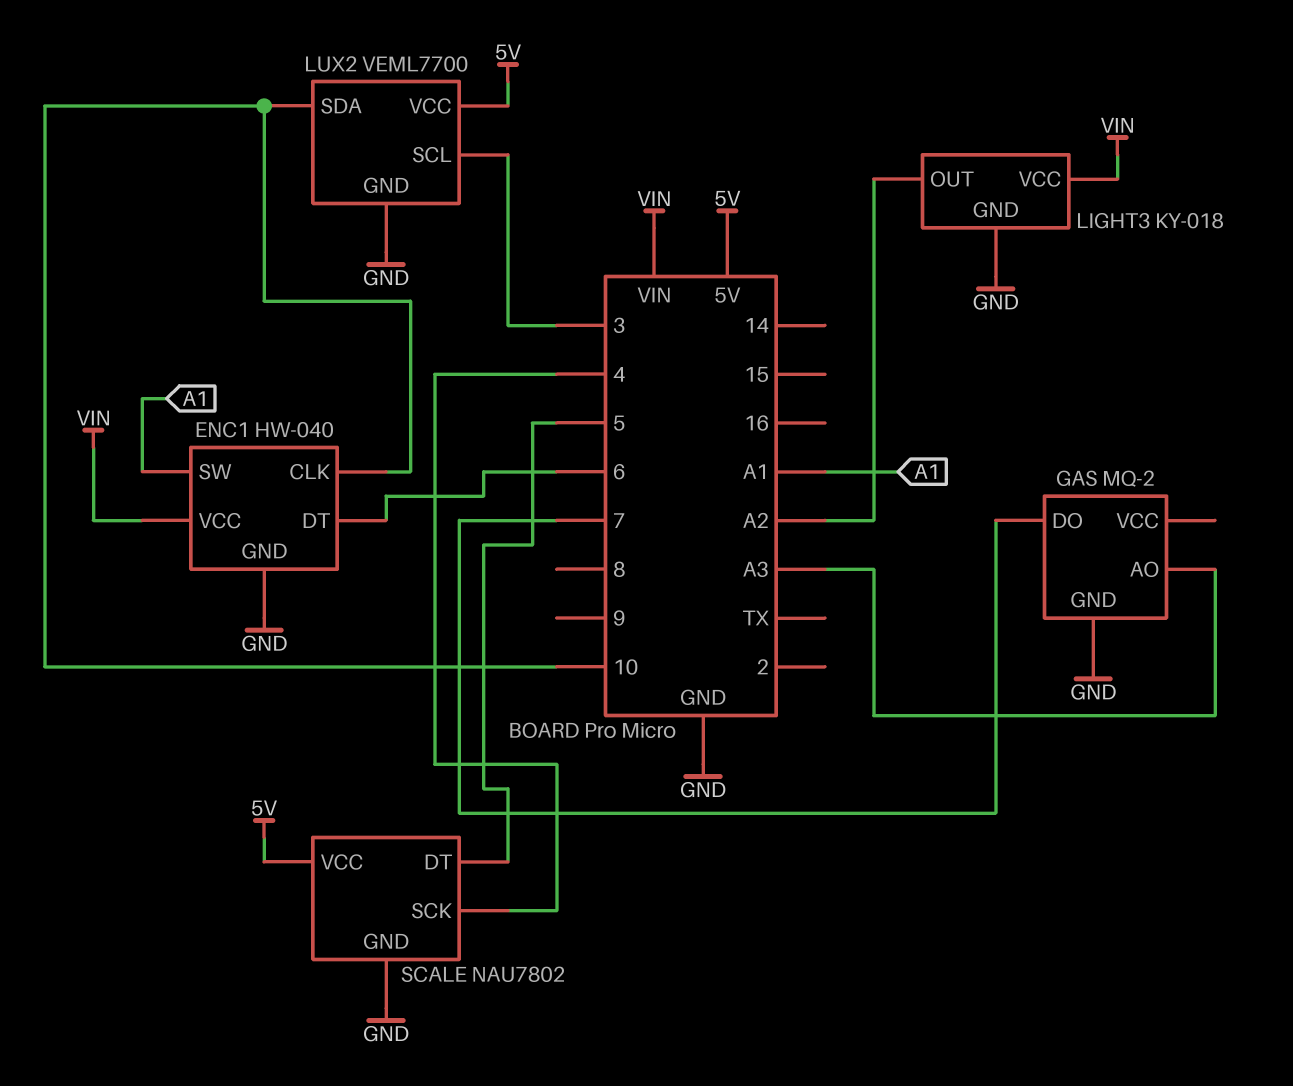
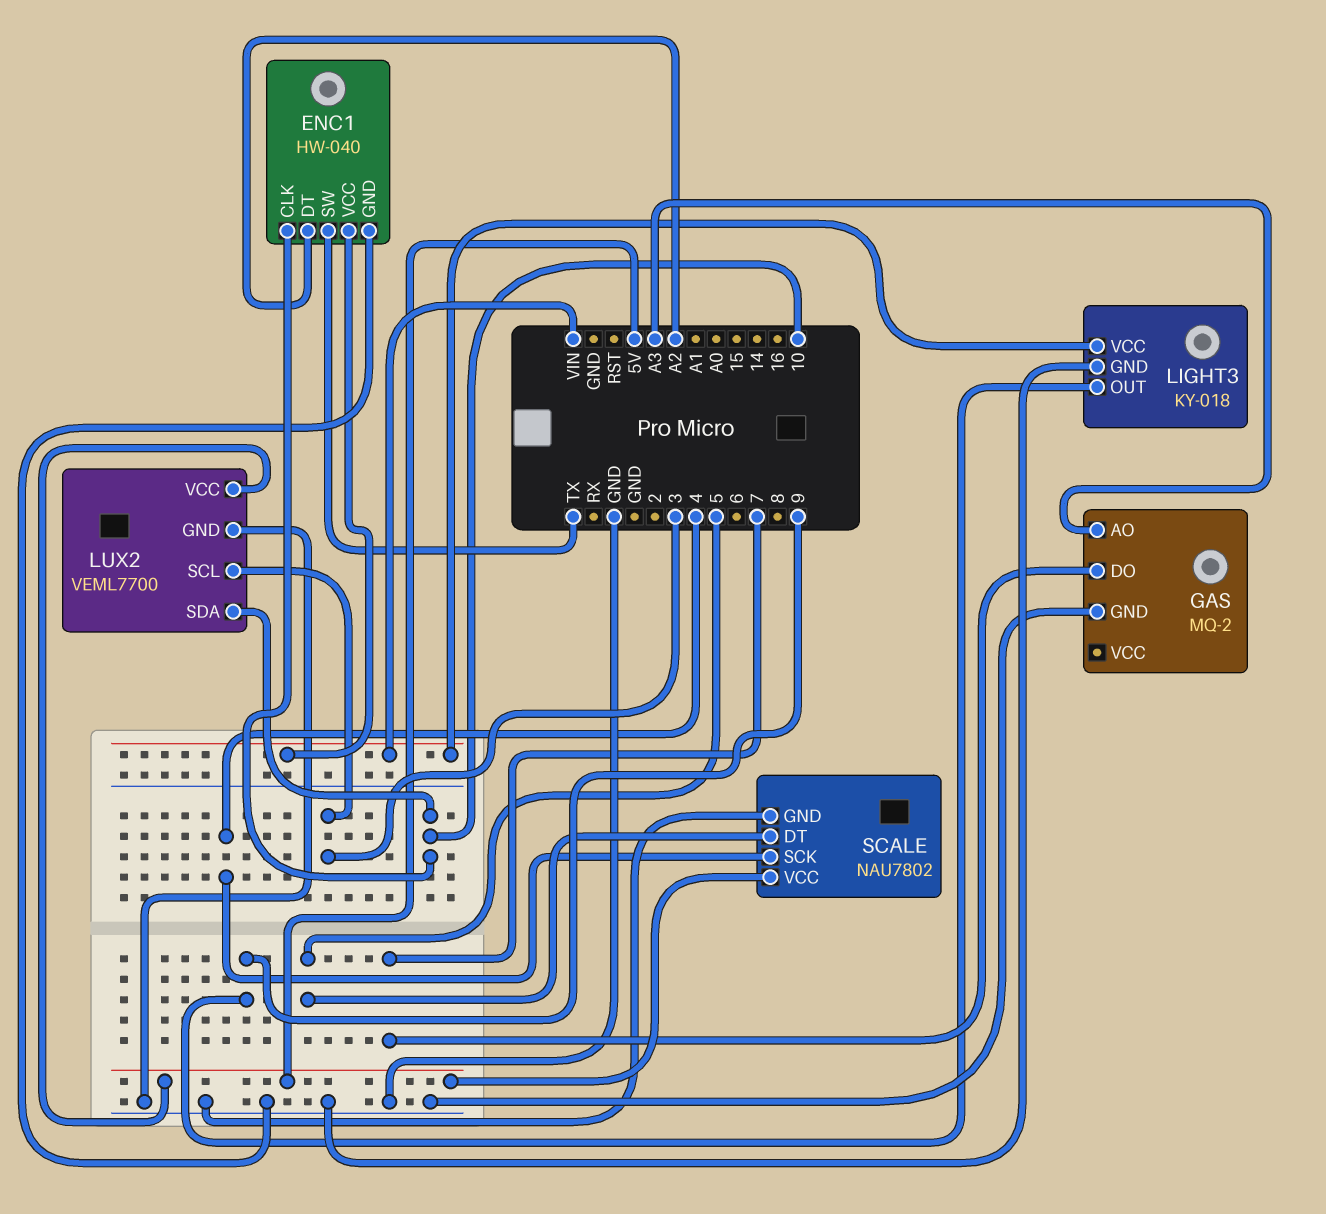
ENC1 pin DT: 6 -> A2
ENC1 pin SW: A1 -> TX
LIGHT3 pin OUT: A2 -> 9

